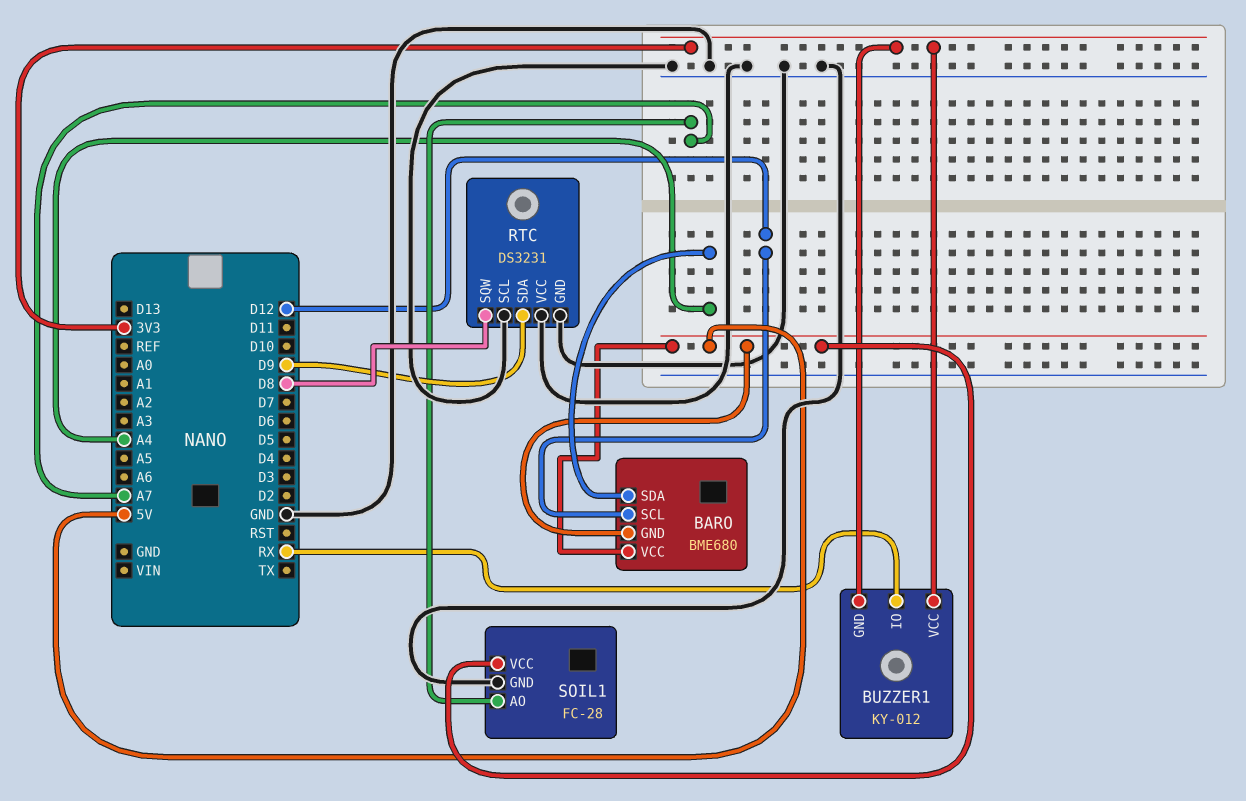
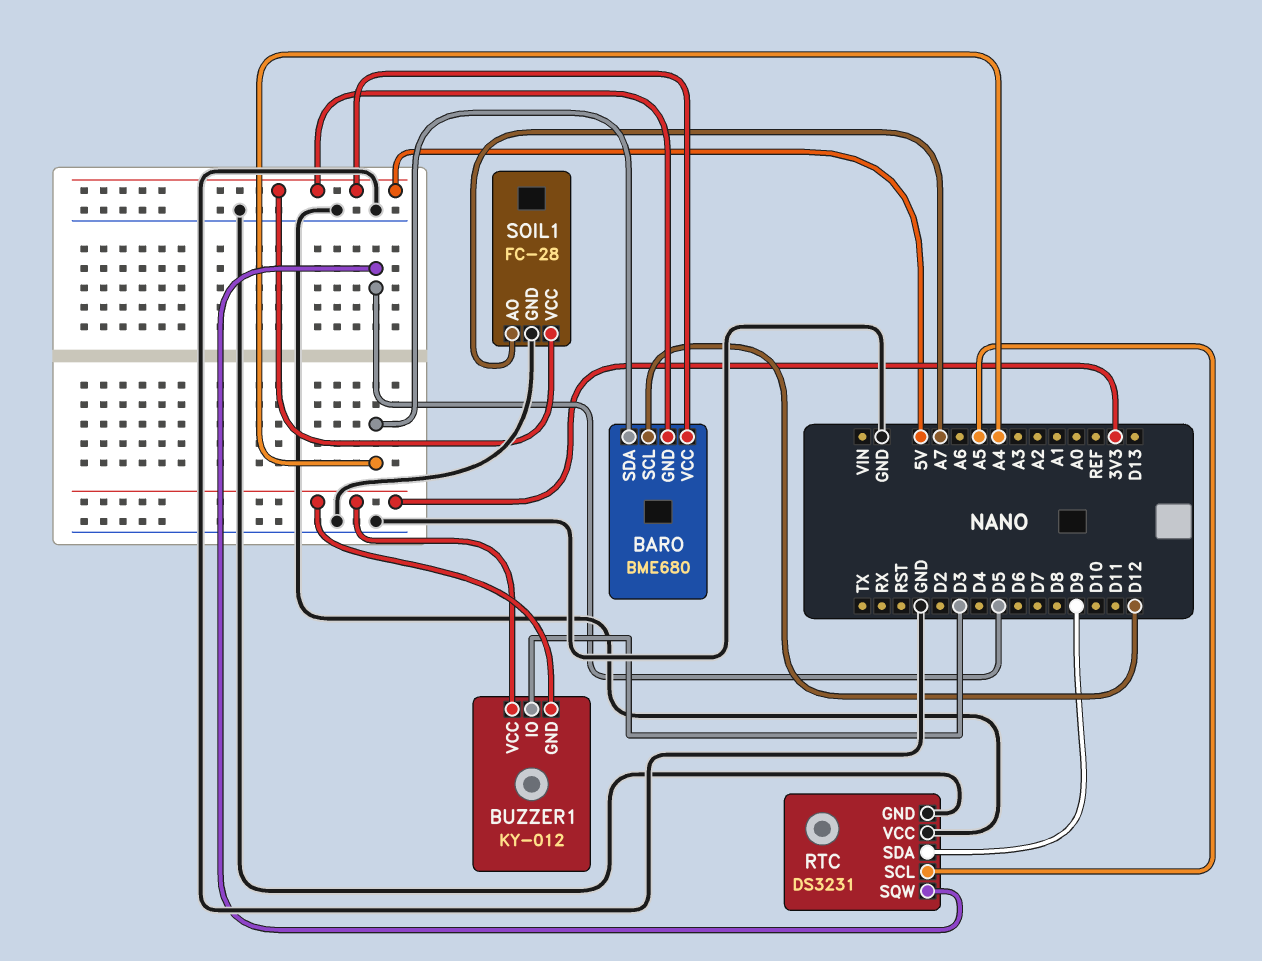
BUZZER1 pin IO: RX -> D3
RTC pin SCL: GND -> A5
RTC pin SQW: D8 -> D5

